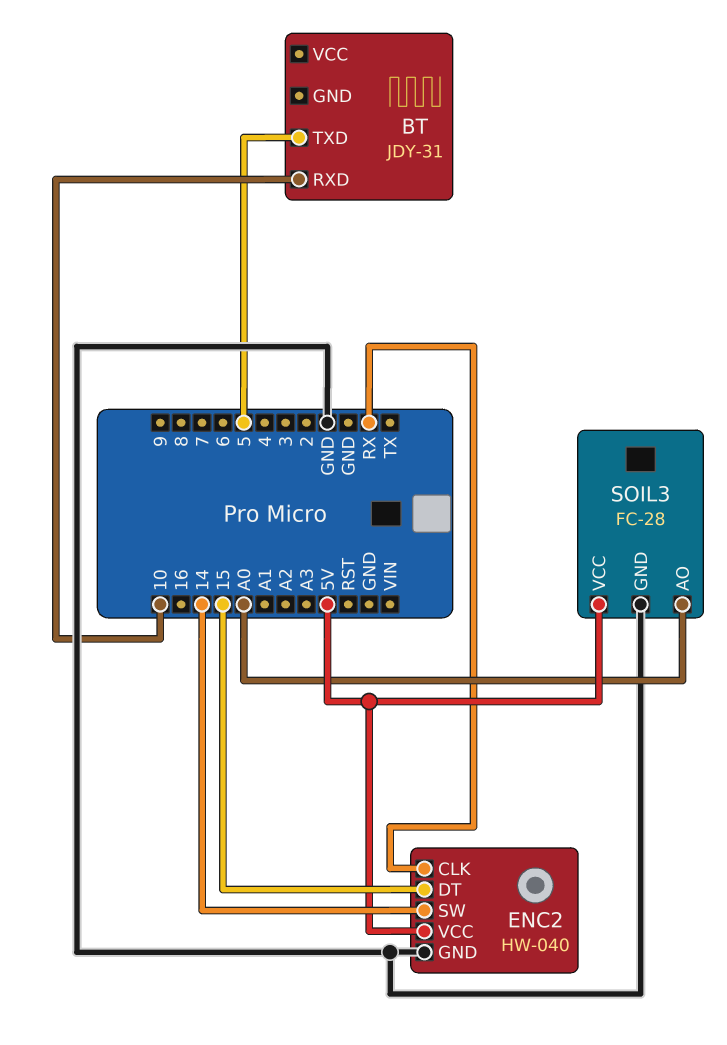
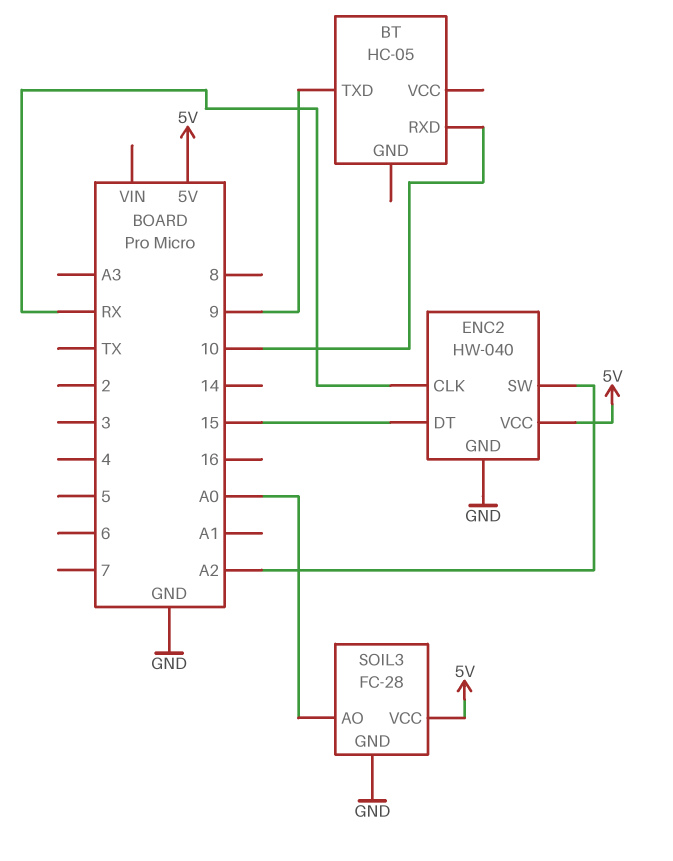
BT: JDY-31 -> HC-05
BT pin TXD: 5 -> 9
ENC2 pin SW: 14 -> A2

